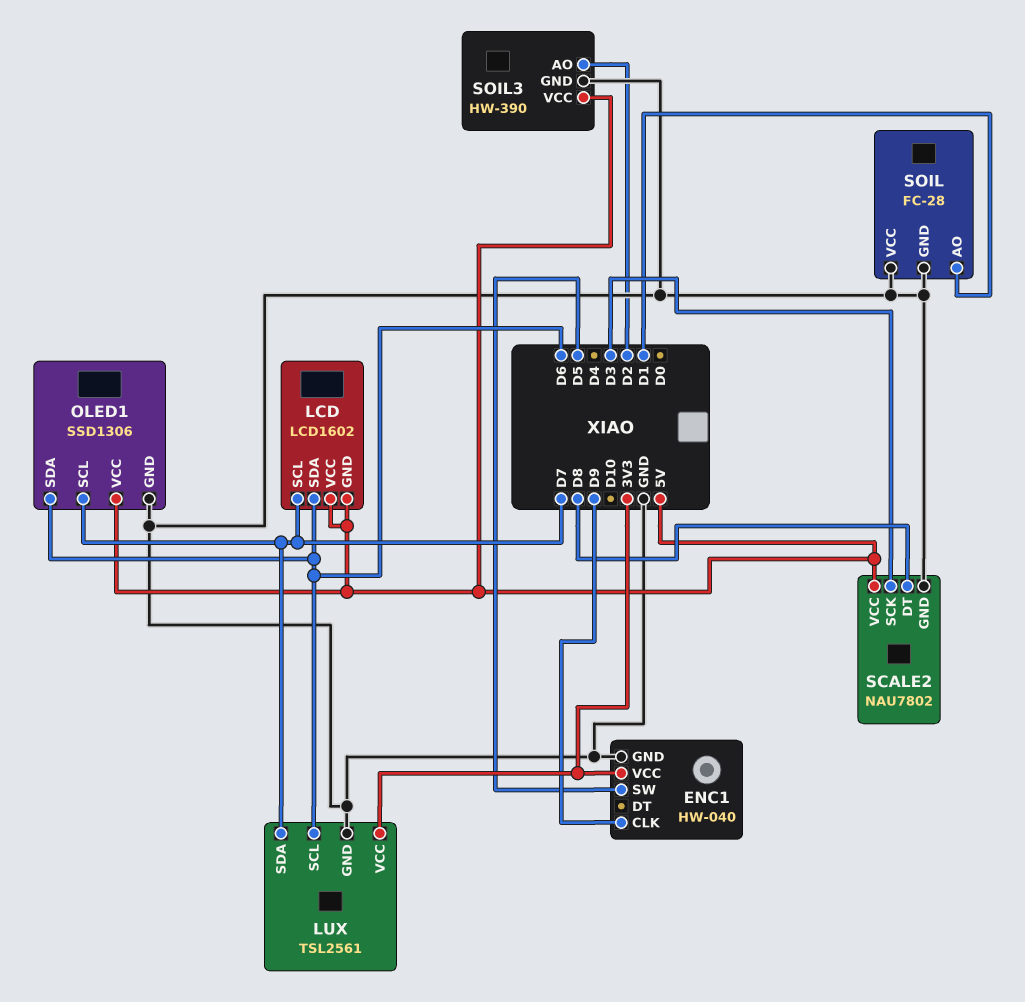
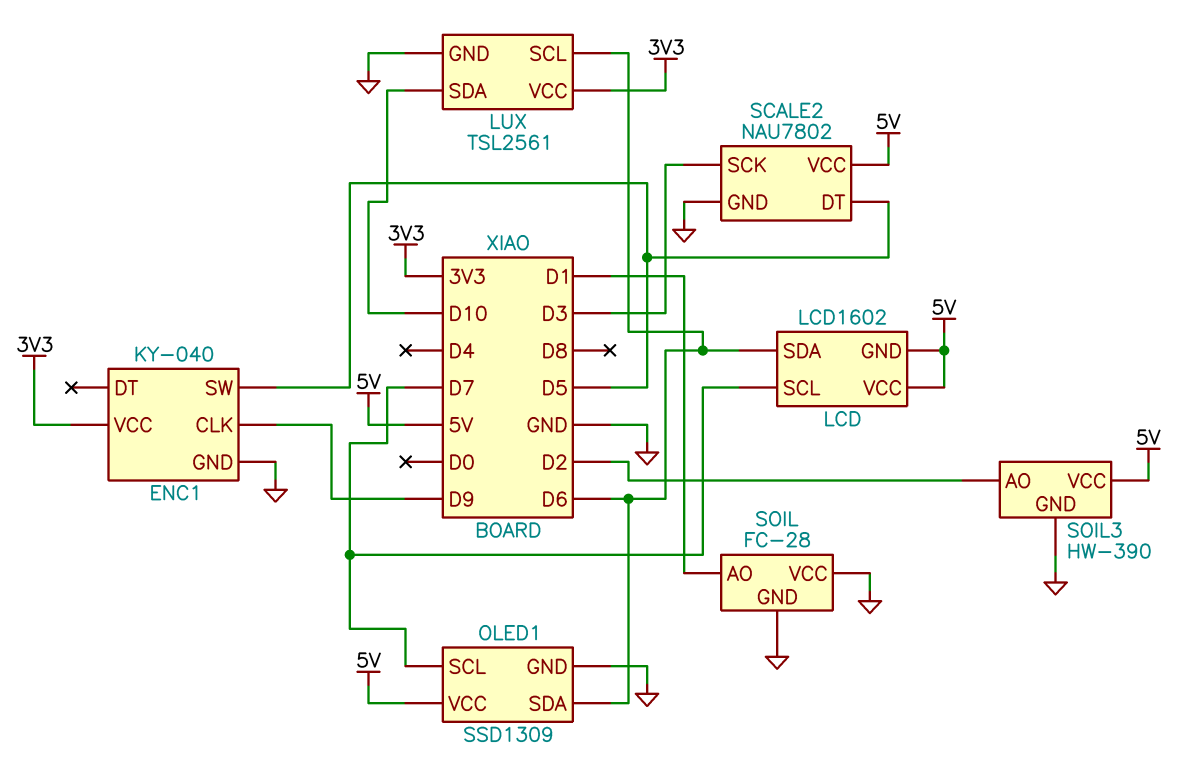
ENC1: HW-040 -> KY-040
LUX pin SDA: D7 -> D10
OLED1: SSD1306 -> SSD1309
SCALE2 pin DT: D8 -> D5

